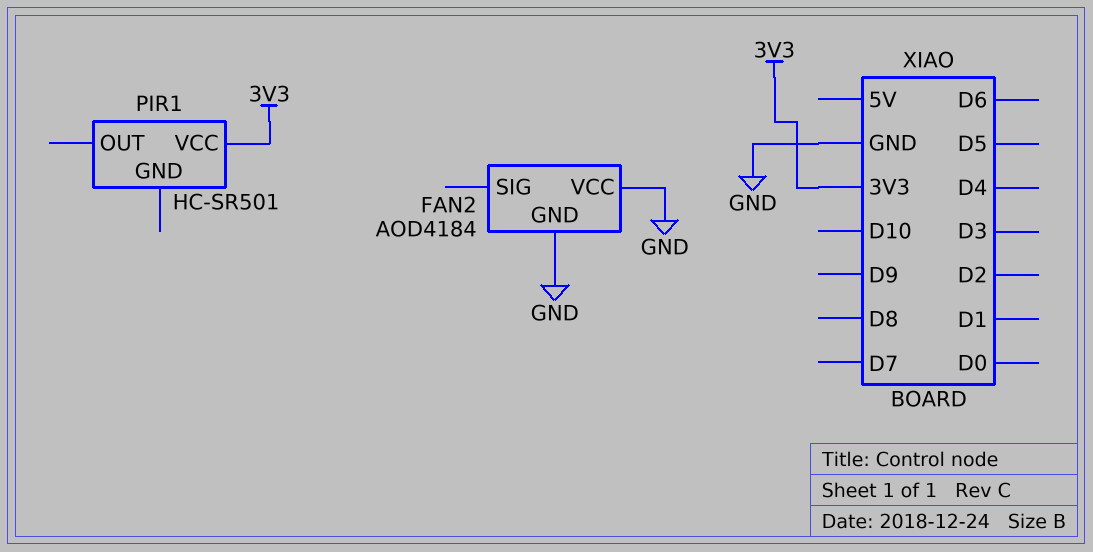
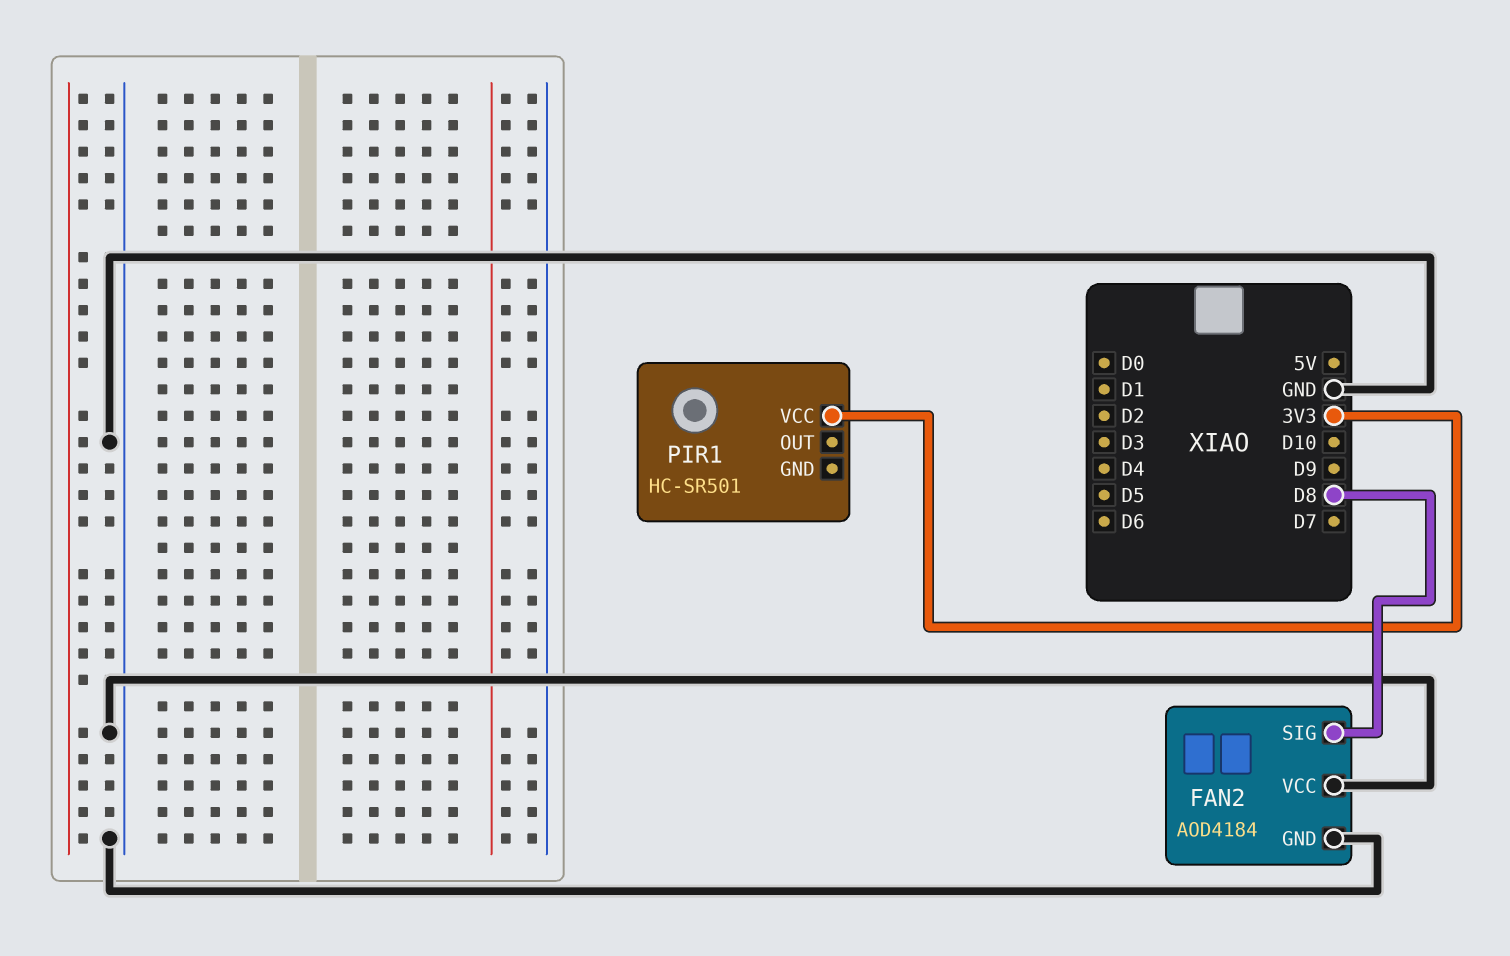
FAN2 pin SIG: none -> D8

